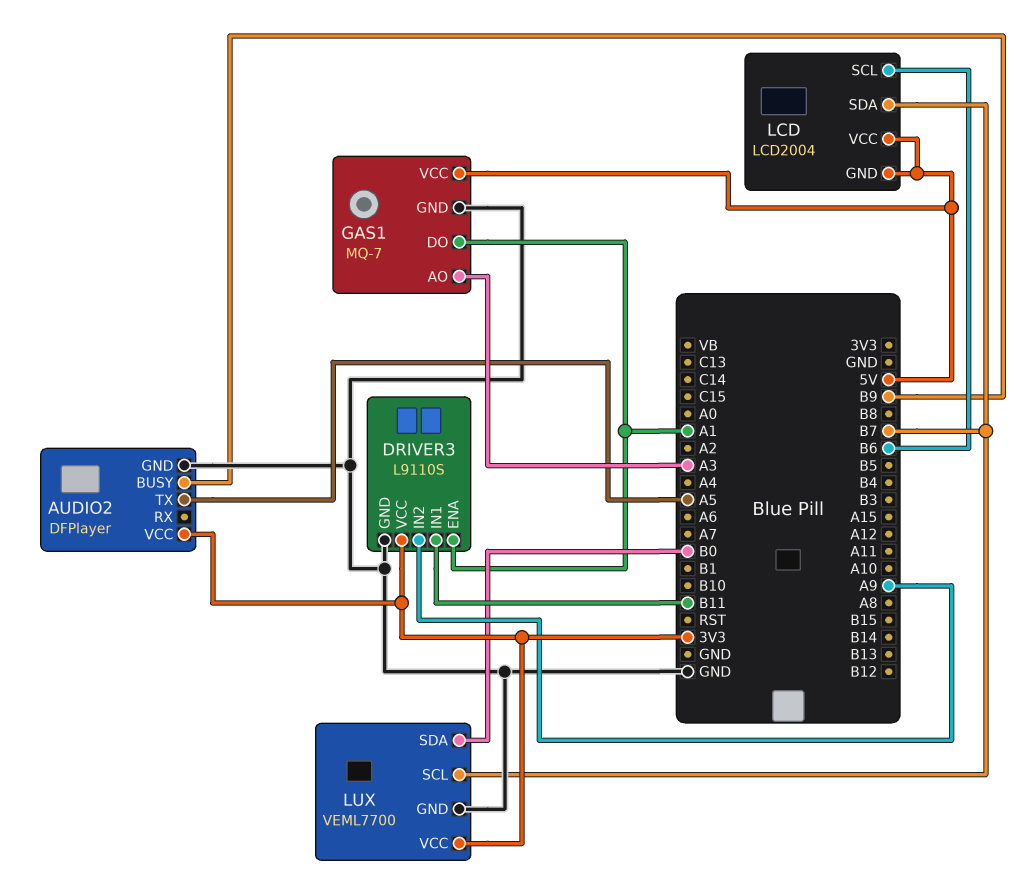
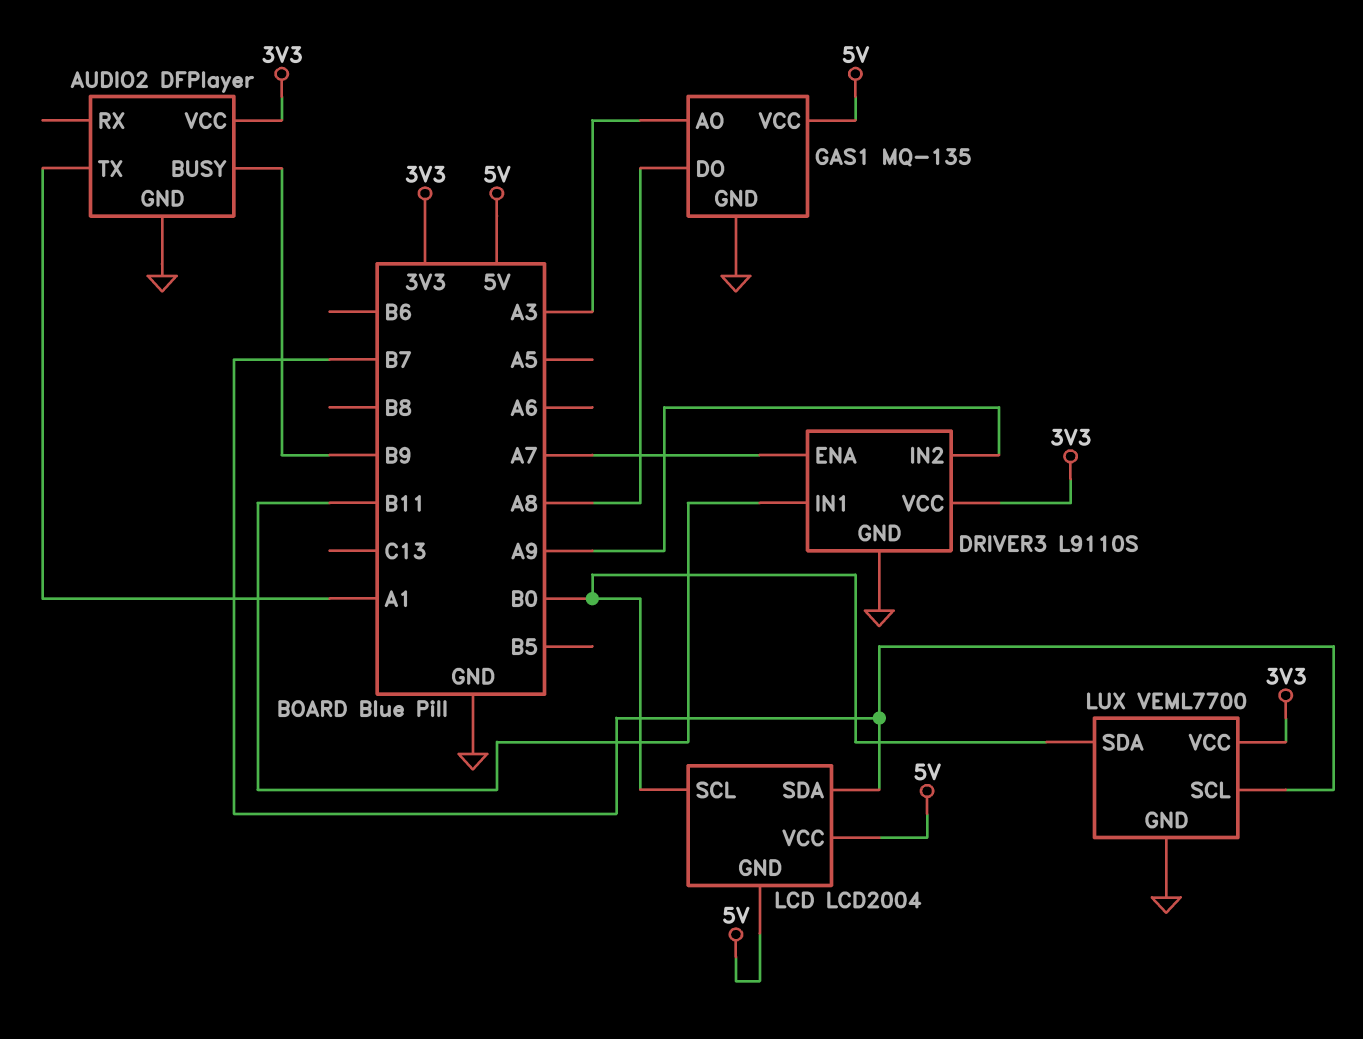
AUDIO2 pin TX: A5 -> A1
DRIVER3 pin ENA: A1 -> A7
GAS1: MQ-7 -> MQ-135
GAS1 pin DO: A1 -> A8
LCD pin SCL: B6 -> B0

